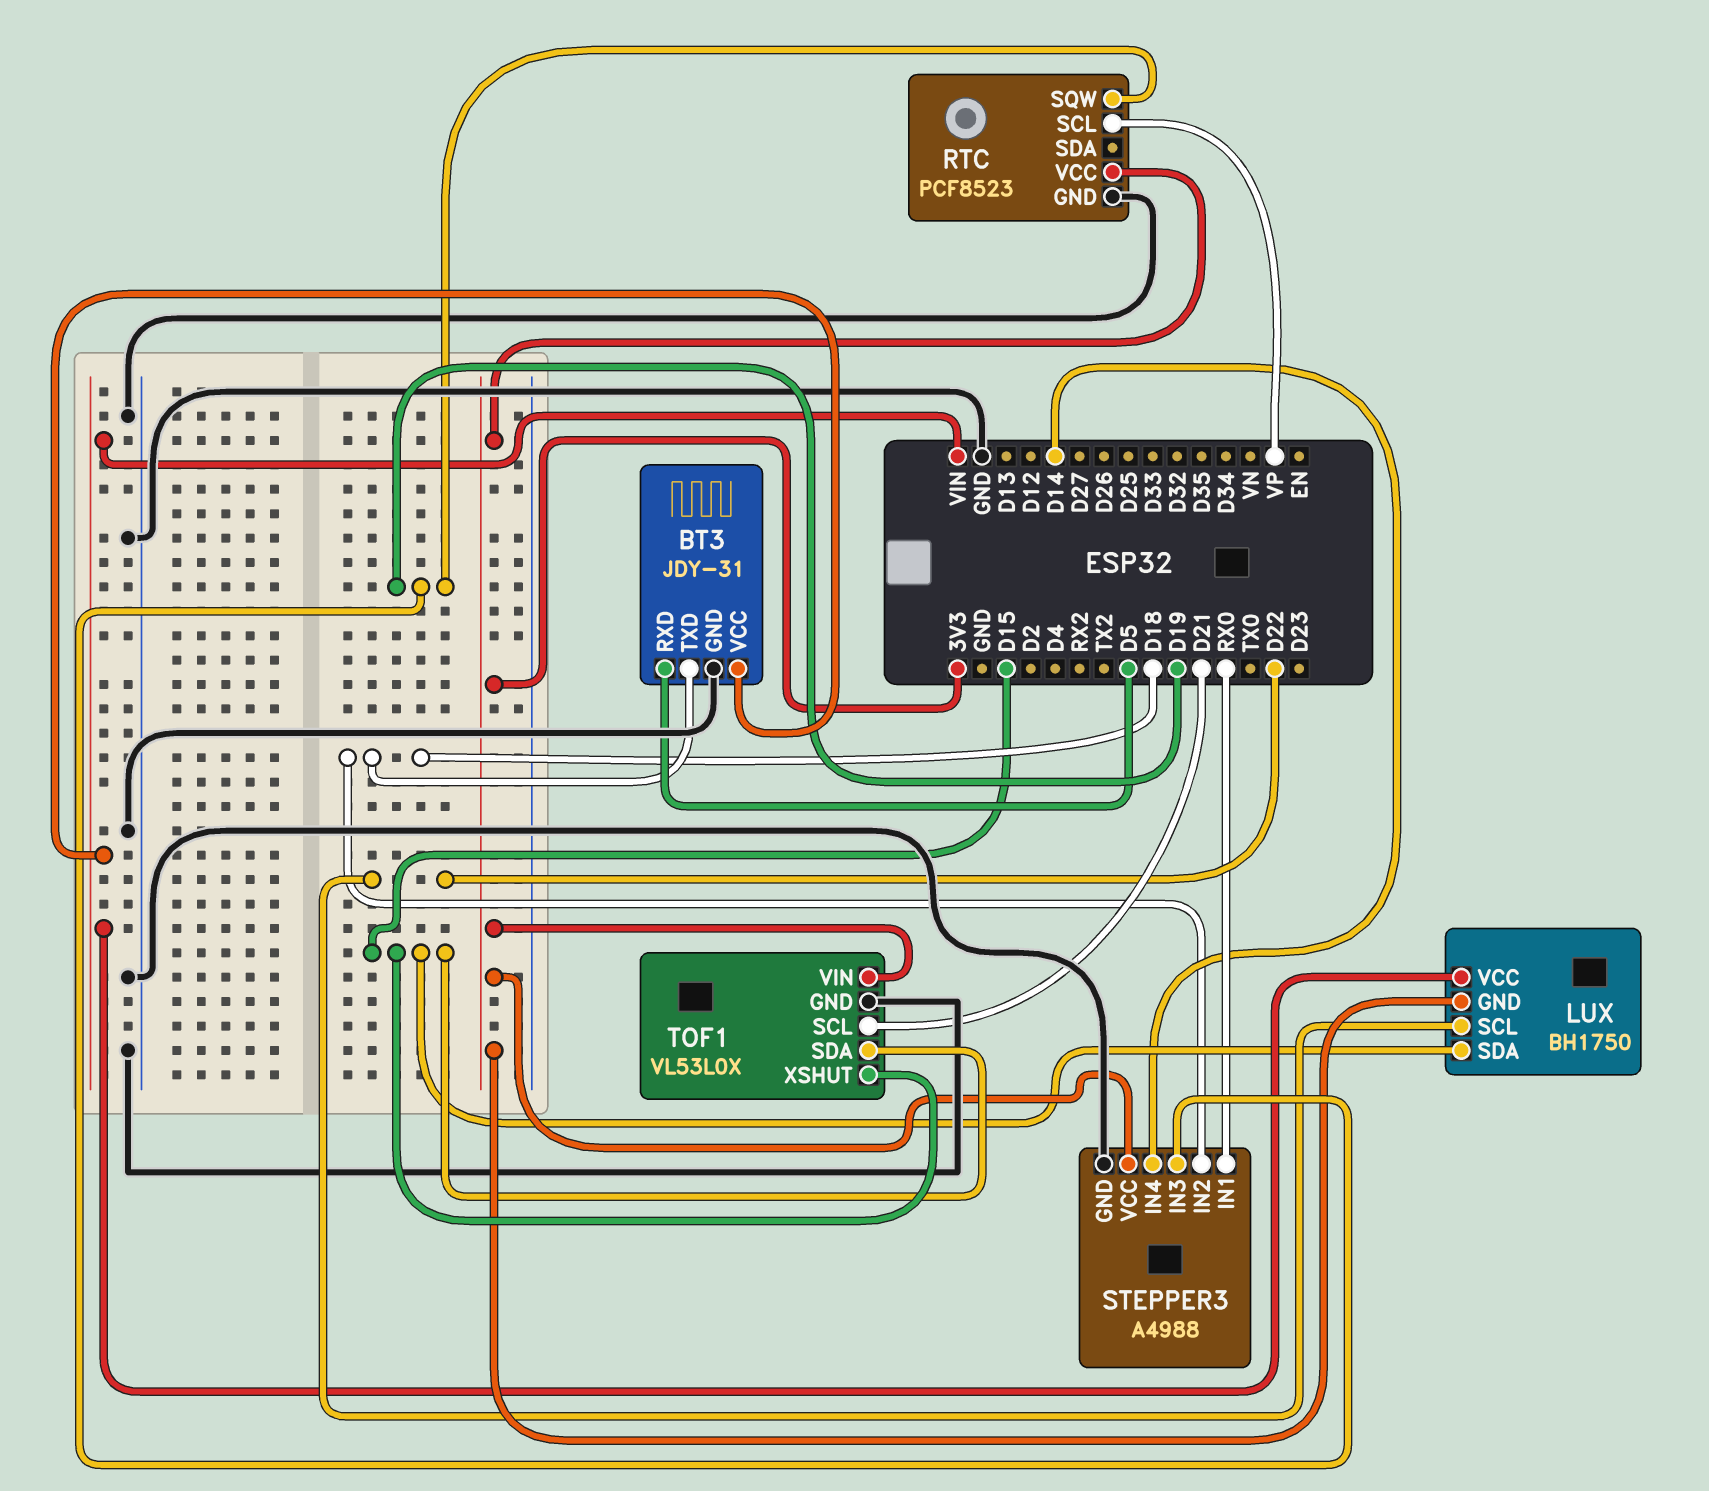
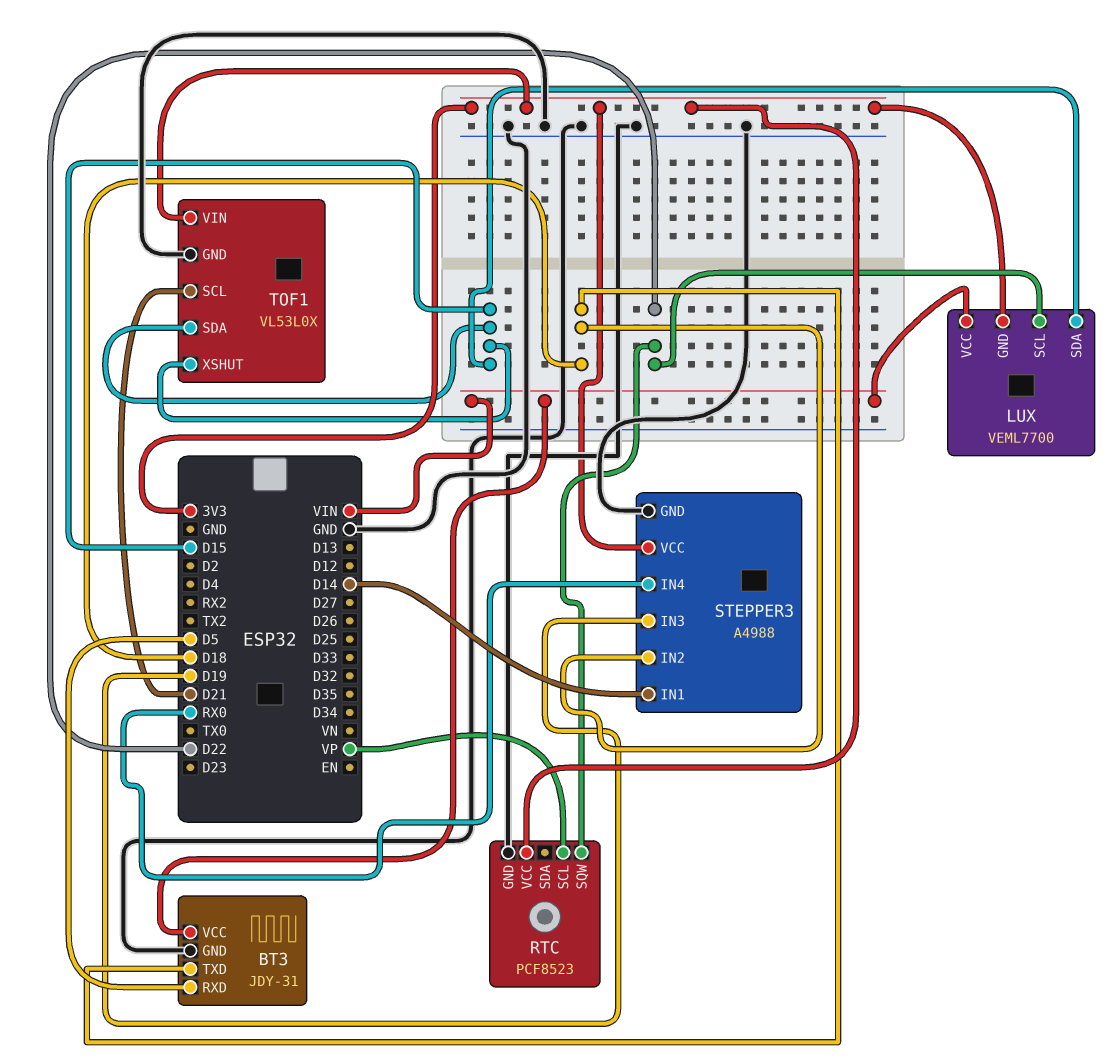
LUX: BH1750 -> VEML7700
RTC pin SQW: D19 -> D22
STEPPER3 pin IN1: RX0 -> D14
STEPPER3 pin IN4: D14 -> RX0

